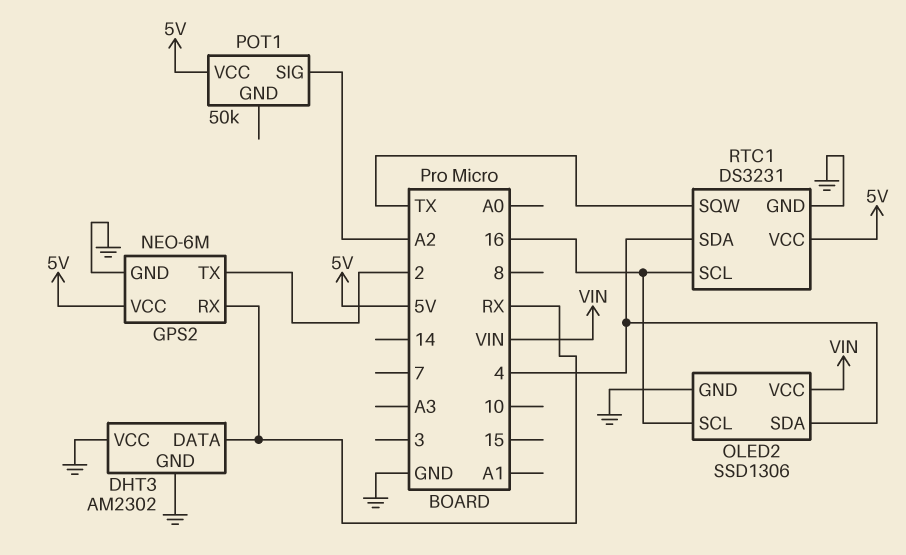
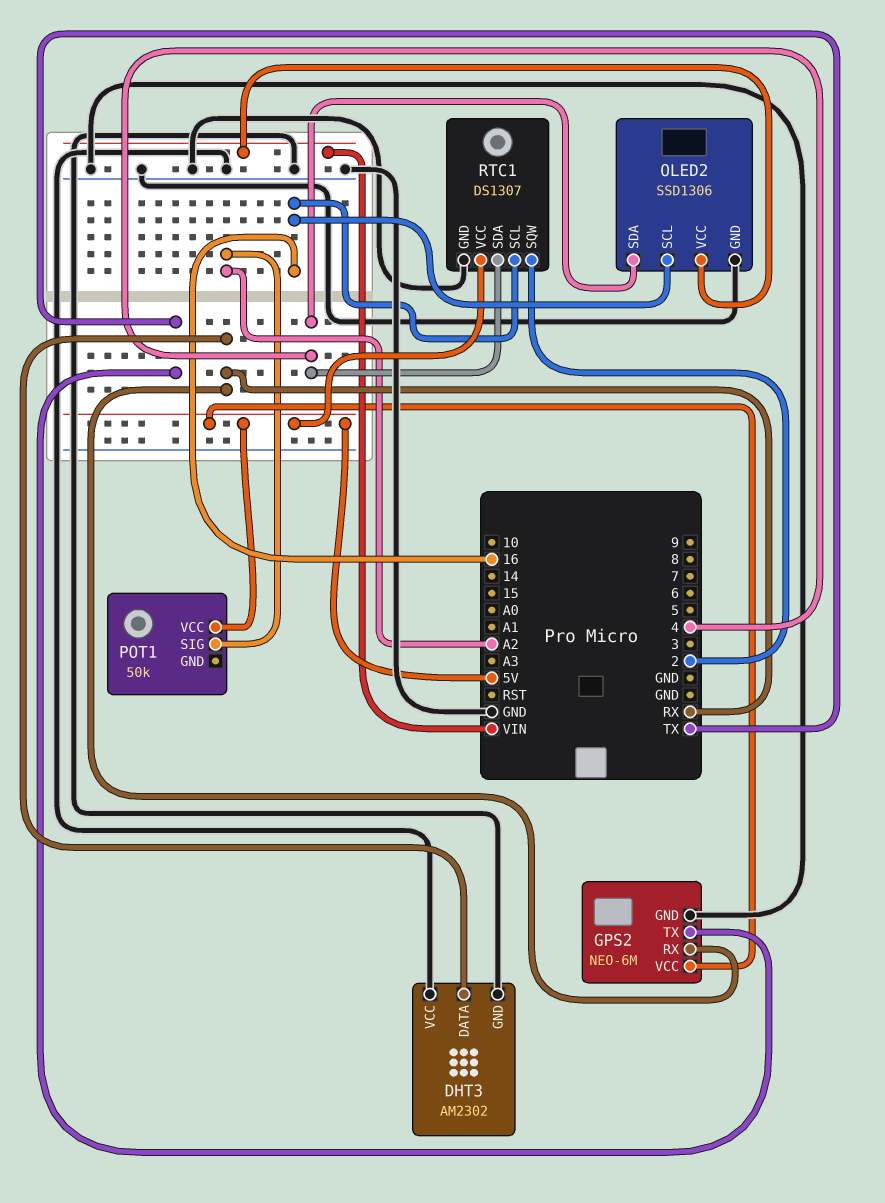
GPS2 pin TX: 2 -> TX
RTC1: DS3231 -> DS1307
RTC1 pin SQW: TX -> 2

